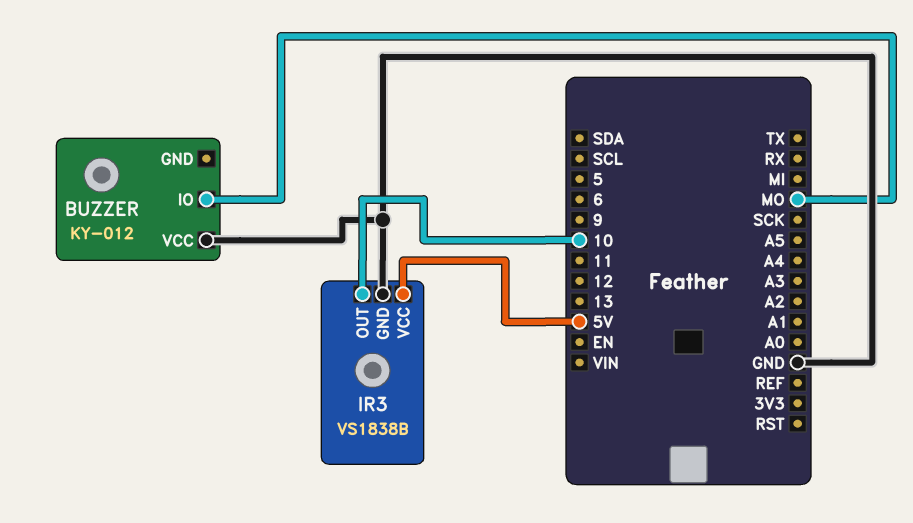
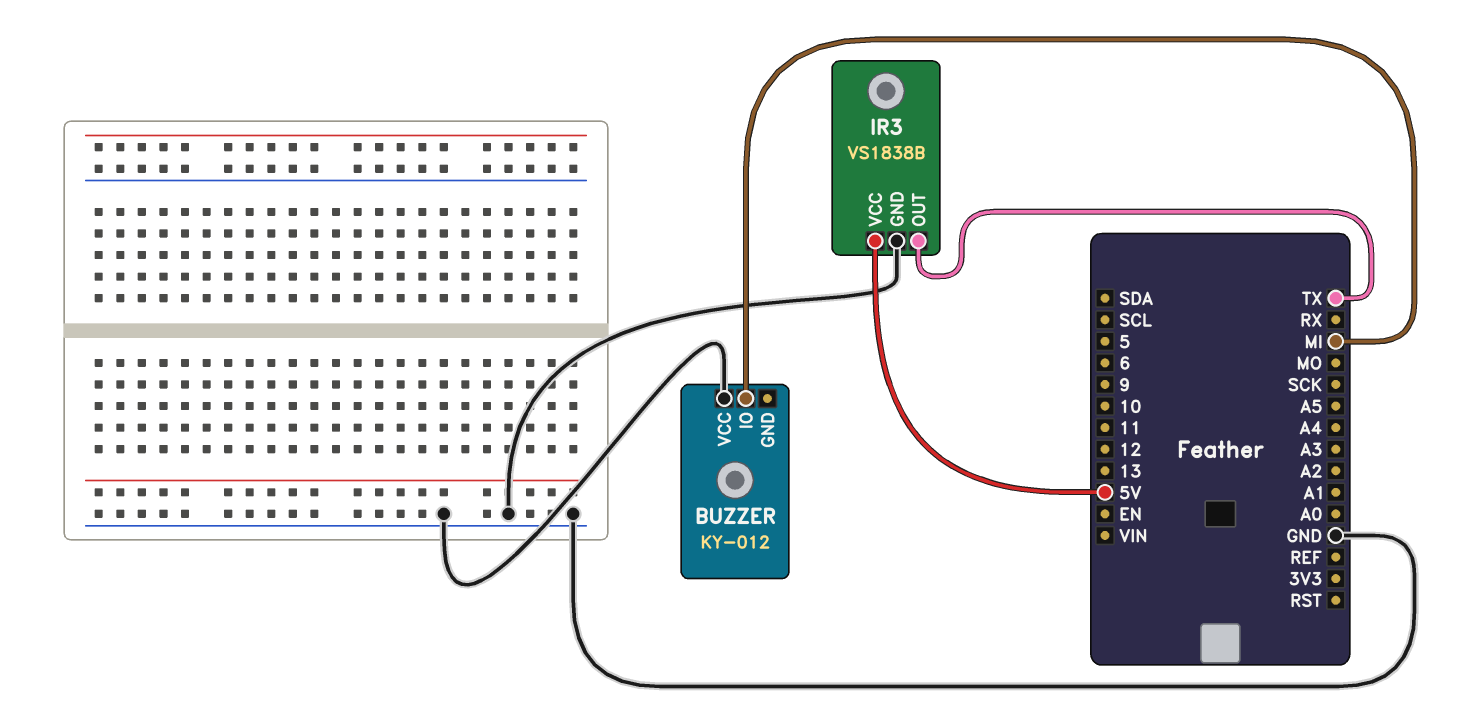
BUZZER pin IO: MO -> MI
IR3 pin OUT: 10 -> TX

